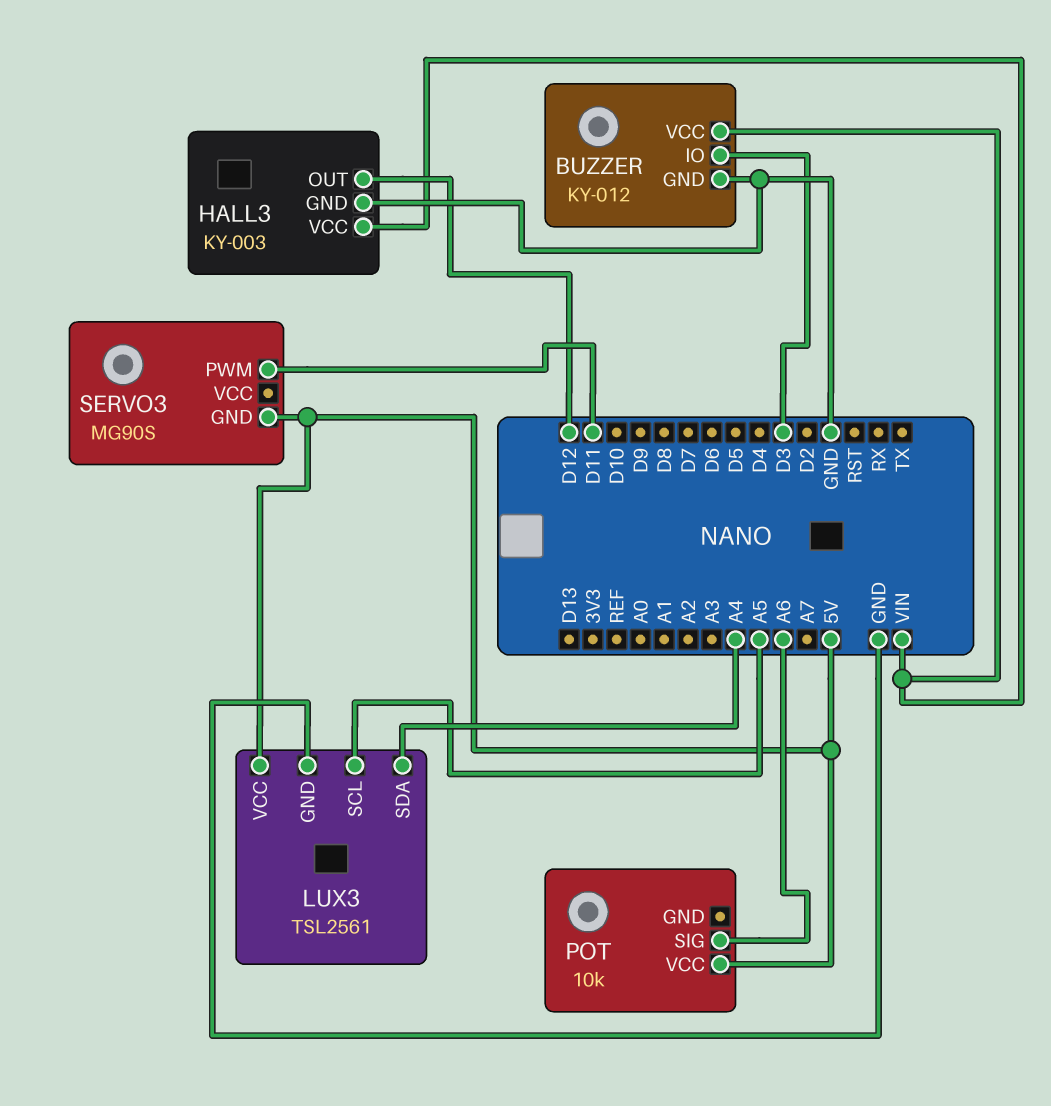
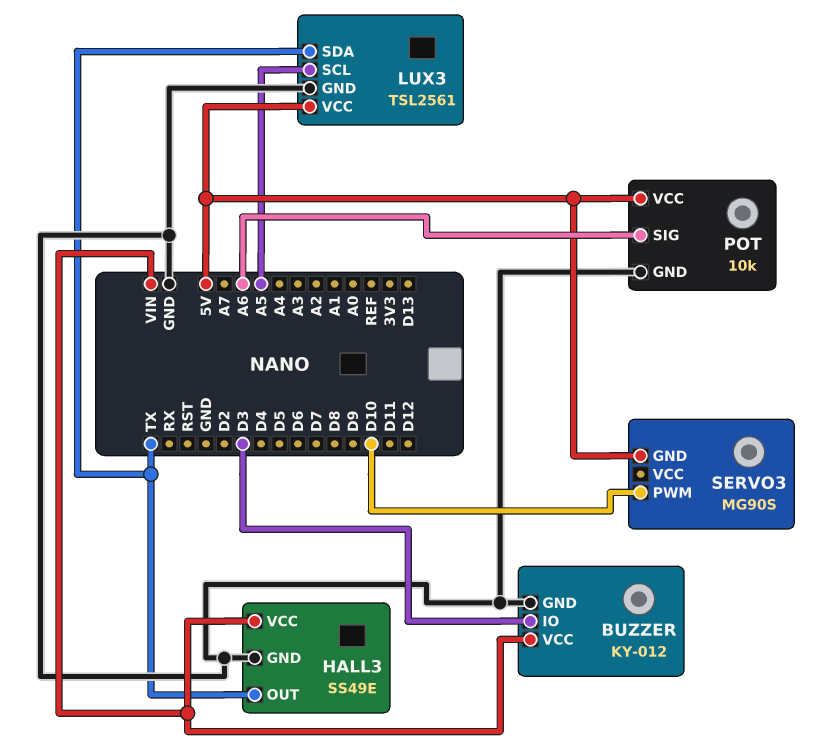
HALL3: KY-003 -> SS49E
HALL3 pin OUT: D12 -> TX
LUX3 pin SDA: A4 -> TX
POT pin GND: none -> GND
SERVO3 pin PWM: D11 -> D10

